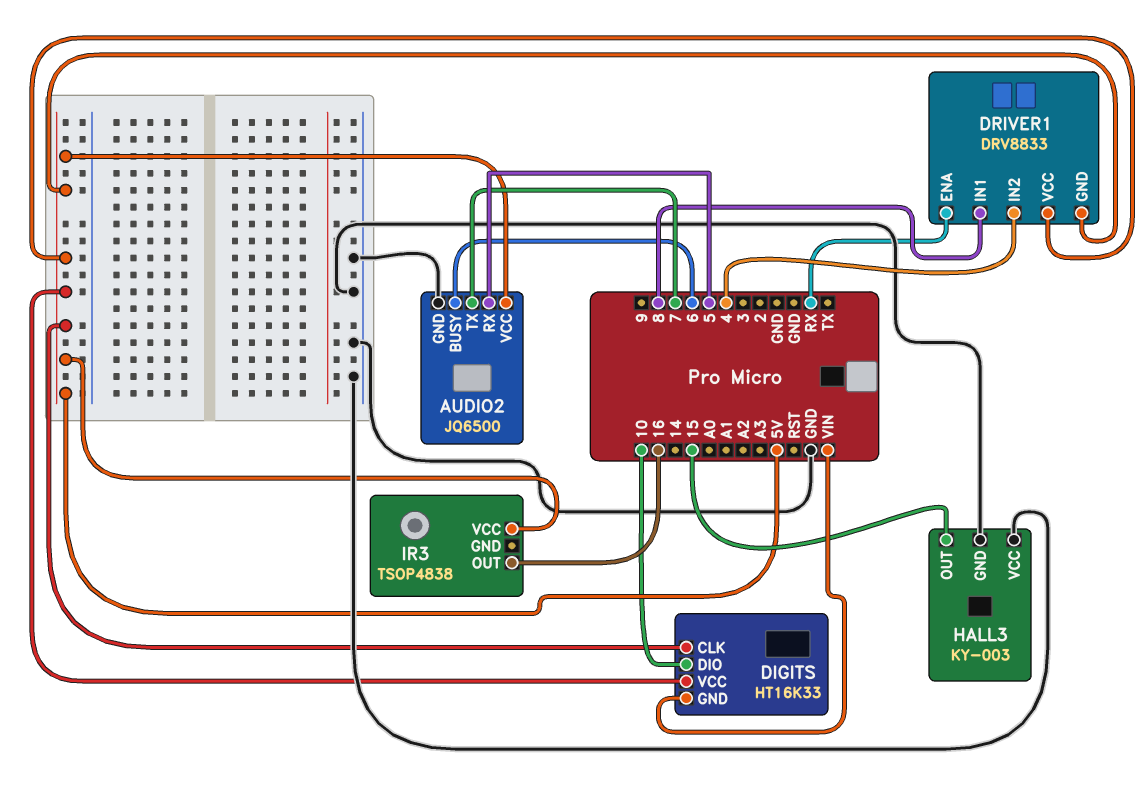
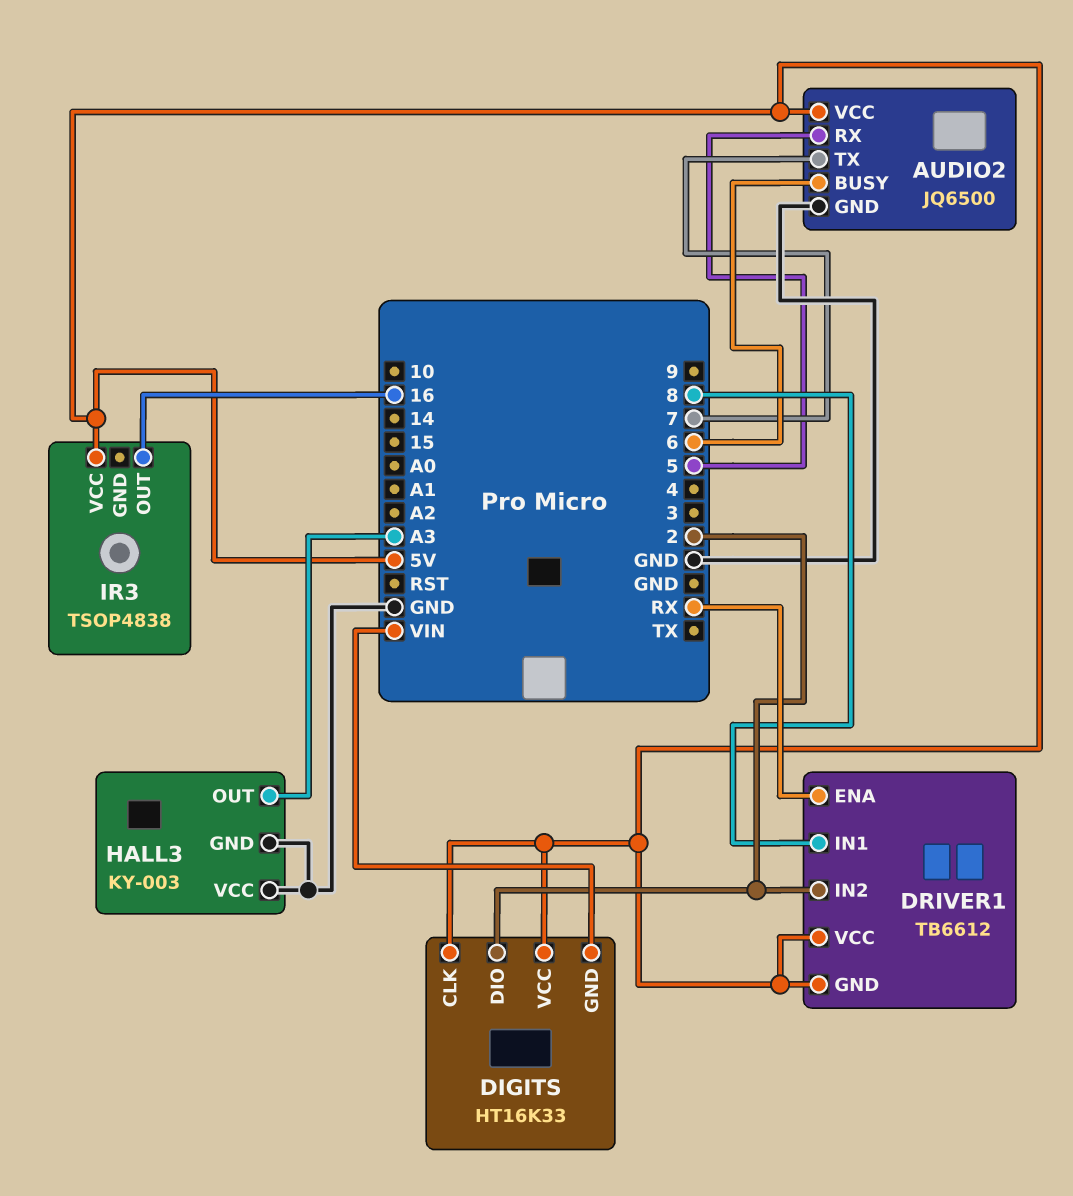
DIGITS pin DIO: 10 -> 2
DRIVER1: DRV8833 -> TB6612
DRIVER1 pin IN2: 4 -> 2
HALL3 pin OUT: 15 -> A3

